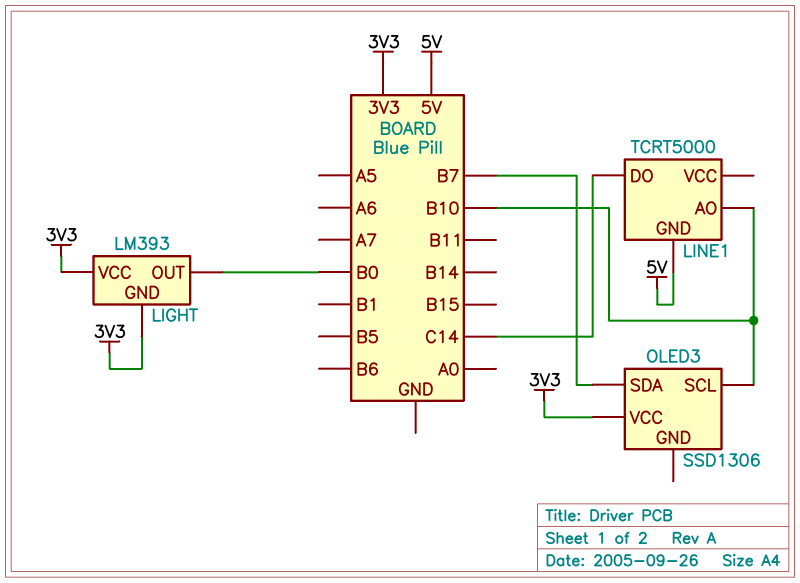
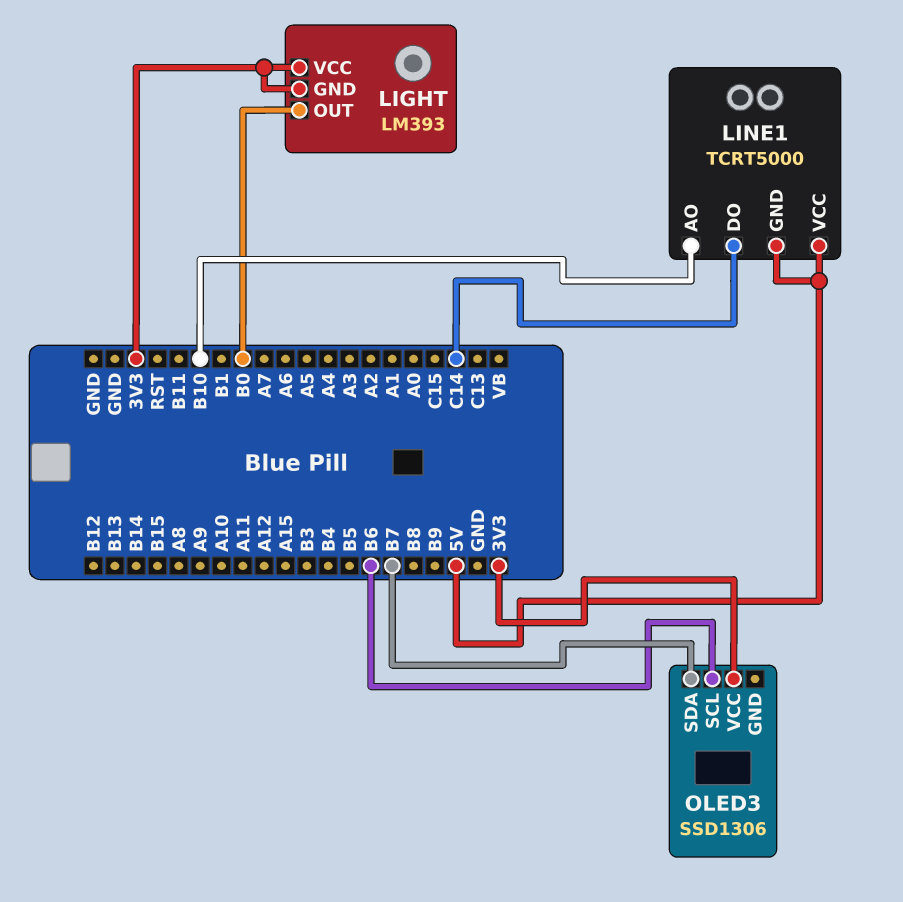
LINE1 pin VCC: none -> 5V
OLED3 pin SCL: B10 -> B6

